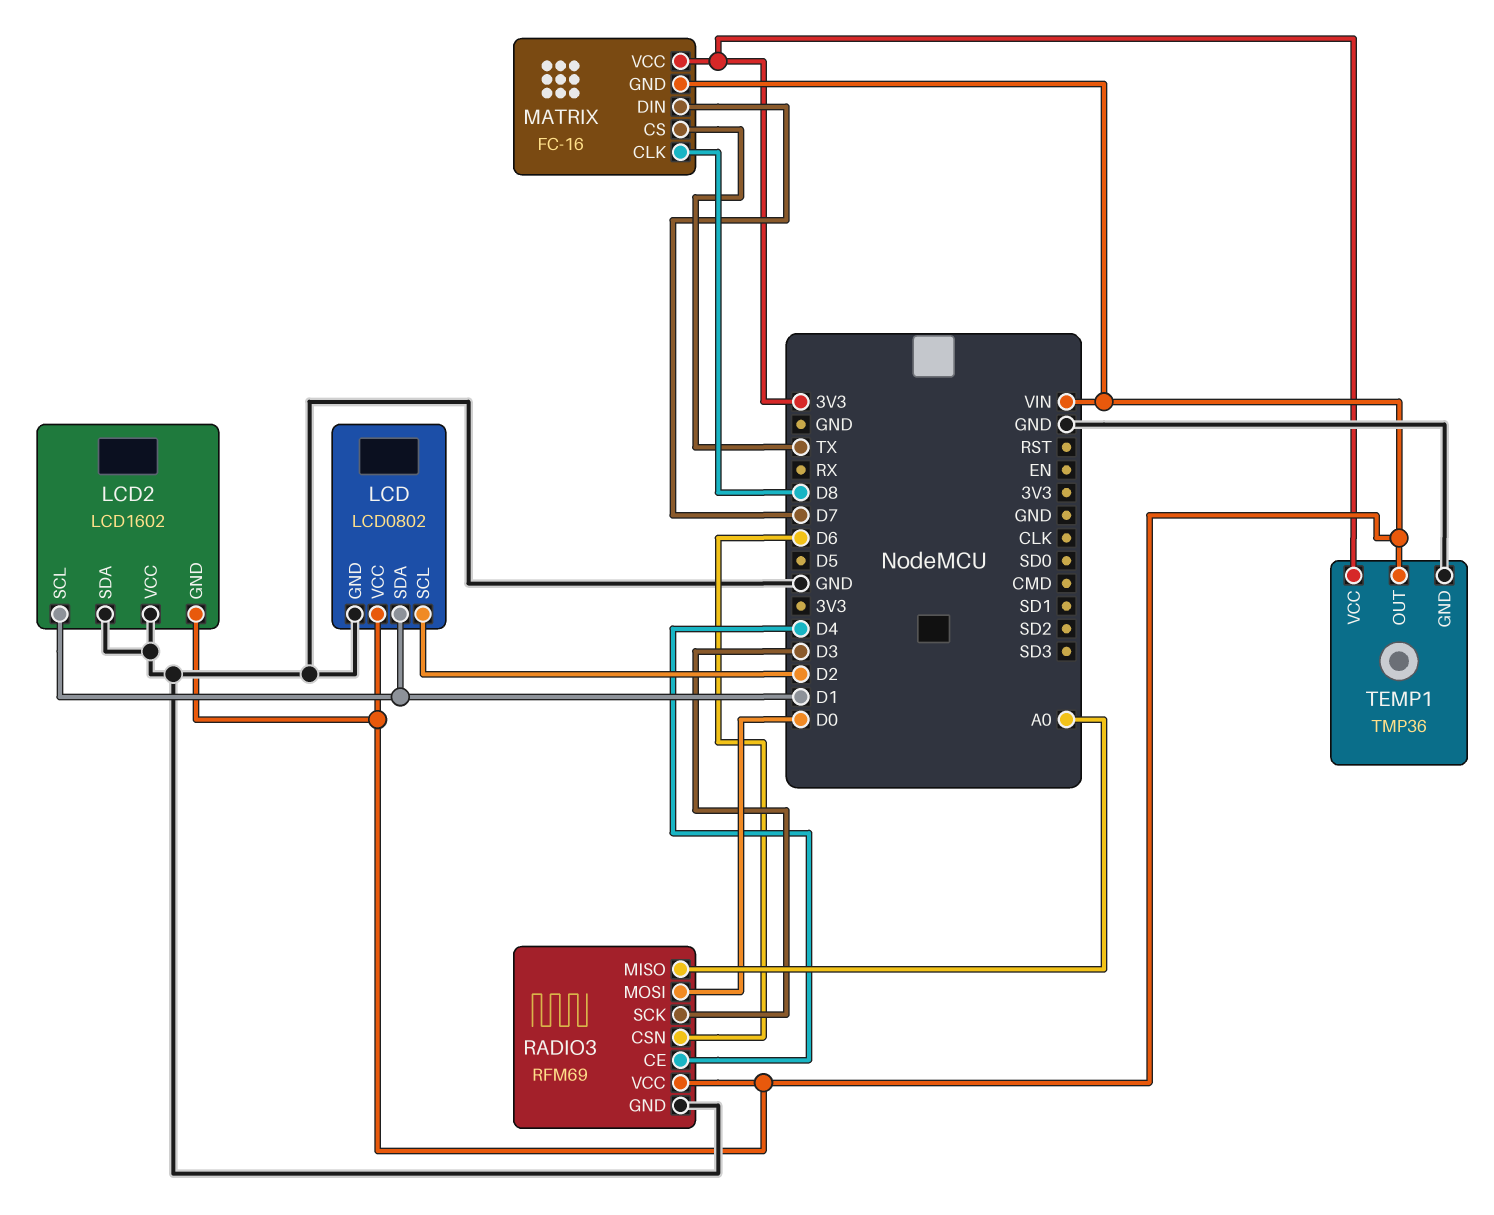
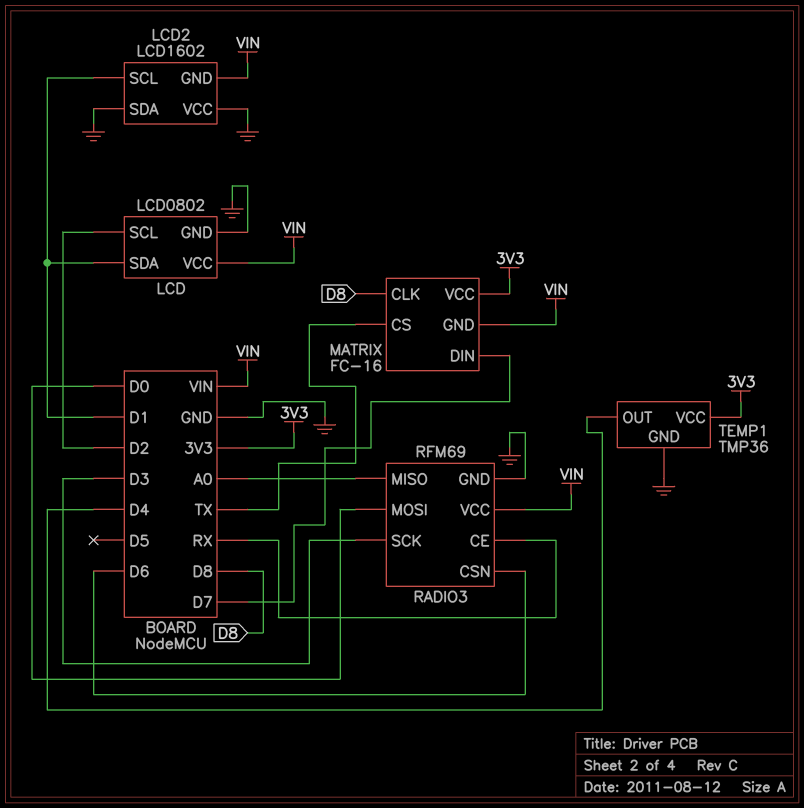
RADIO3 pin CE: D4 -> RX
TEMP1 pin OUT: VIN -> D4

